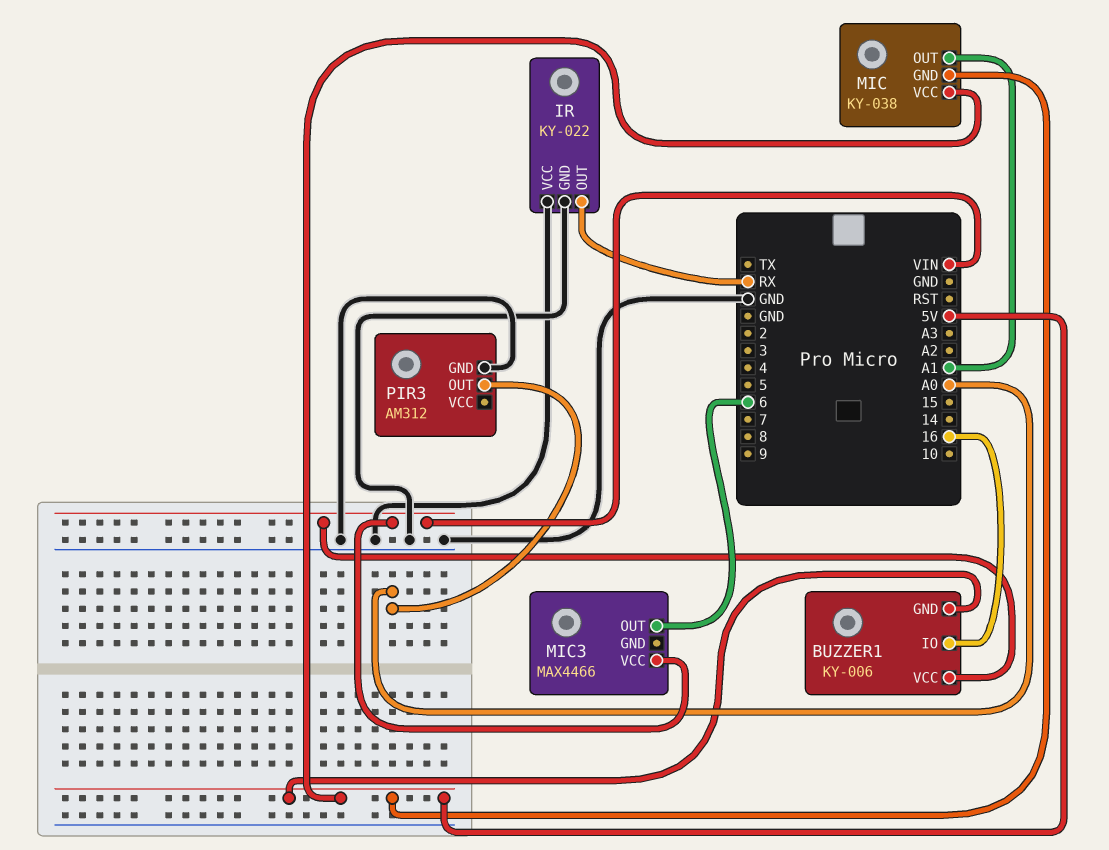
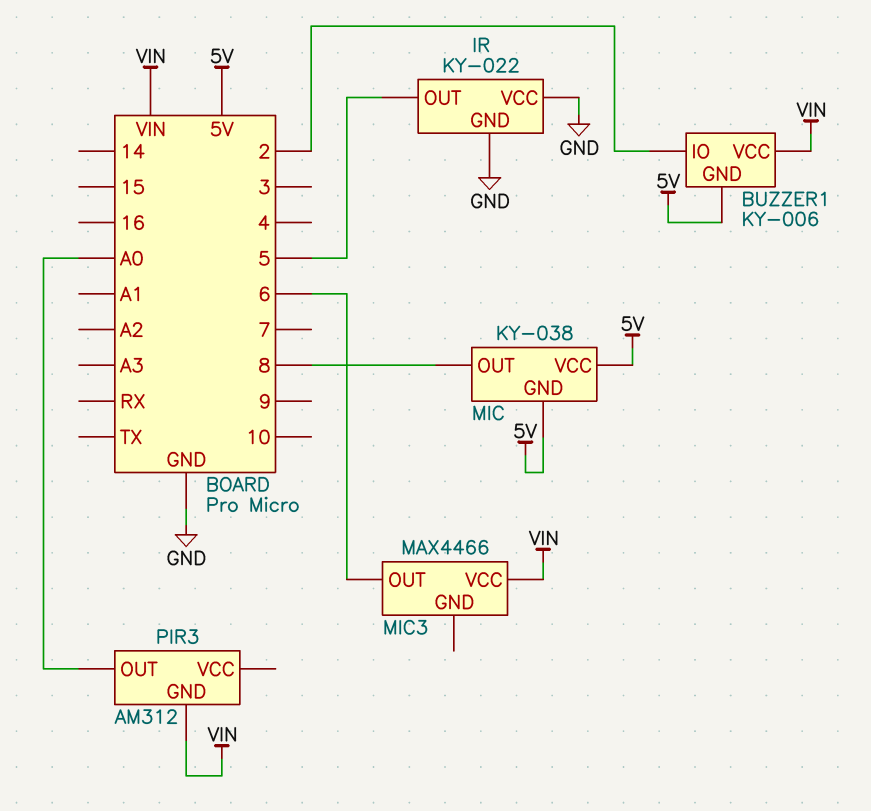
BUZZER1 pin IO: 16 -> 2
IR pin OUT: RX -> 5
MIC pin OUT: A1 -> 8
PIR3 pin GND: GND -> VIN

